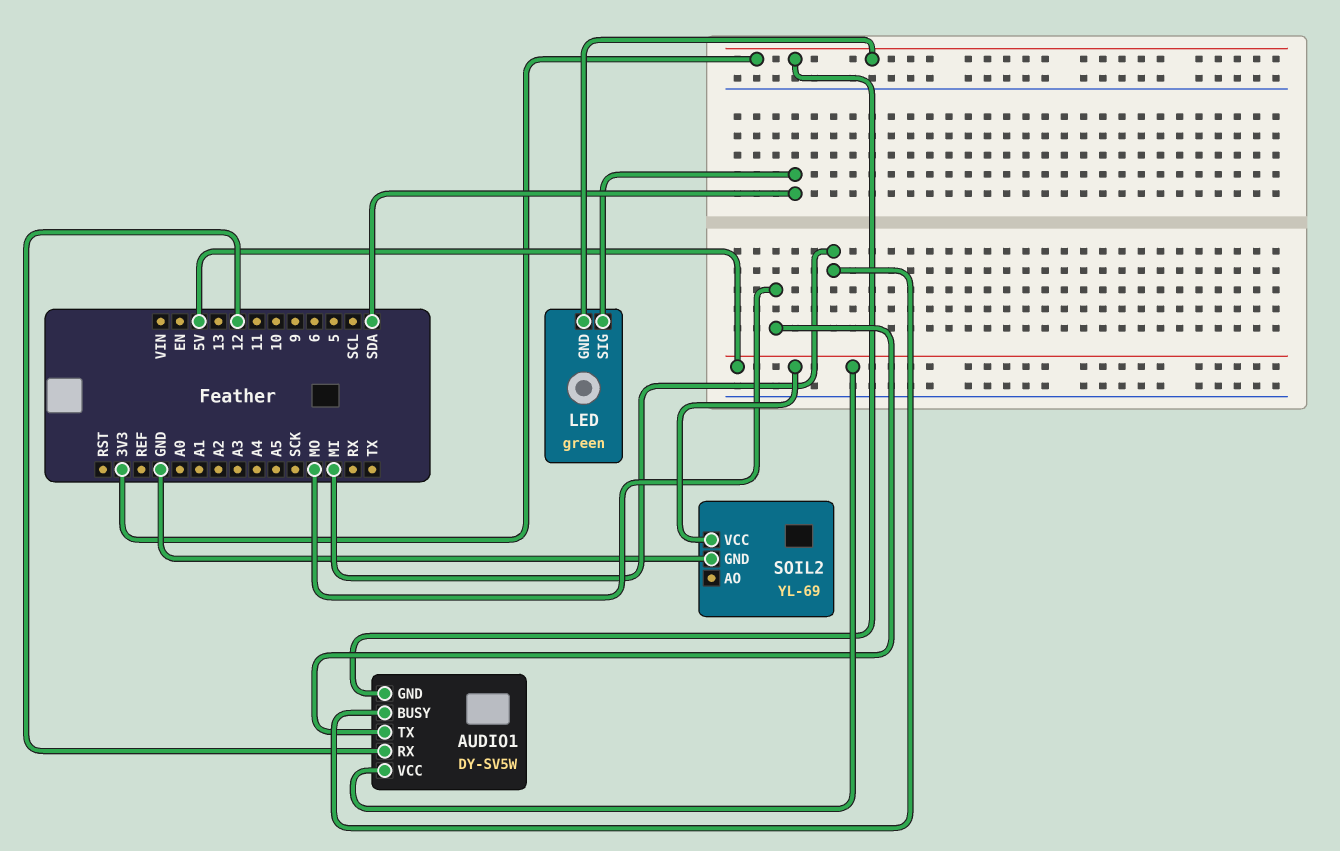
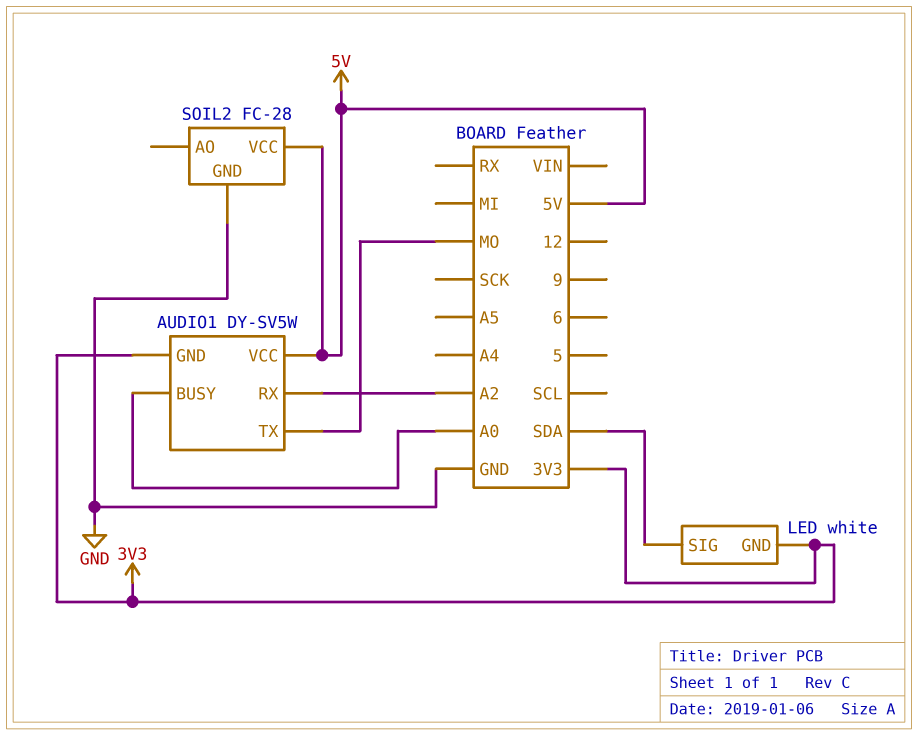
AUDIO1 pin BUSY: MI -> A0
AUDIO1 pin RX: 12 -> A2
LED: green -> white
SOIL2: YL-69 -> FC-28

